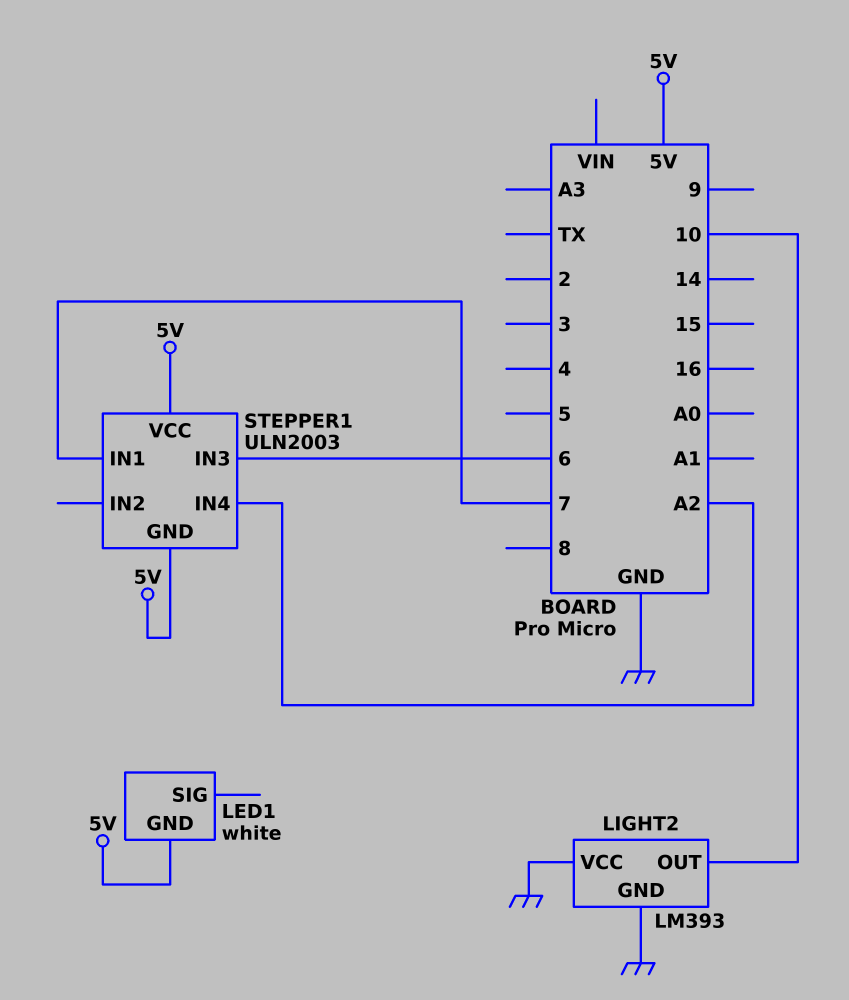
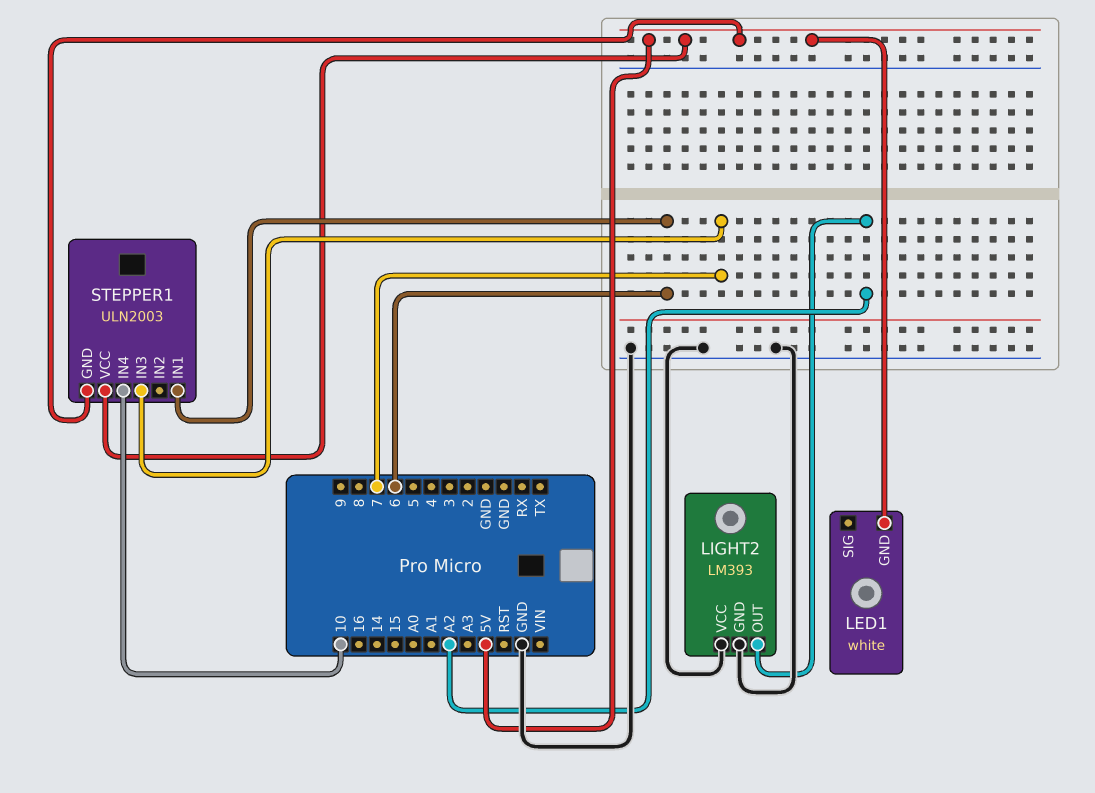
LIGHT2 pin OUT: 10 -> A2
STEPPER1 pin IN1: 7 -> 6
STEPPER1 pin IN3: 6 -> 7
STEPPER1 pin IN4: A2 -> 10

